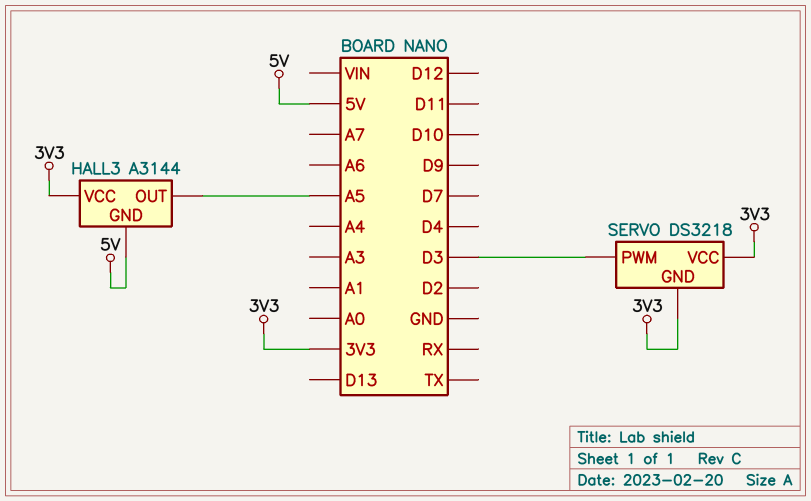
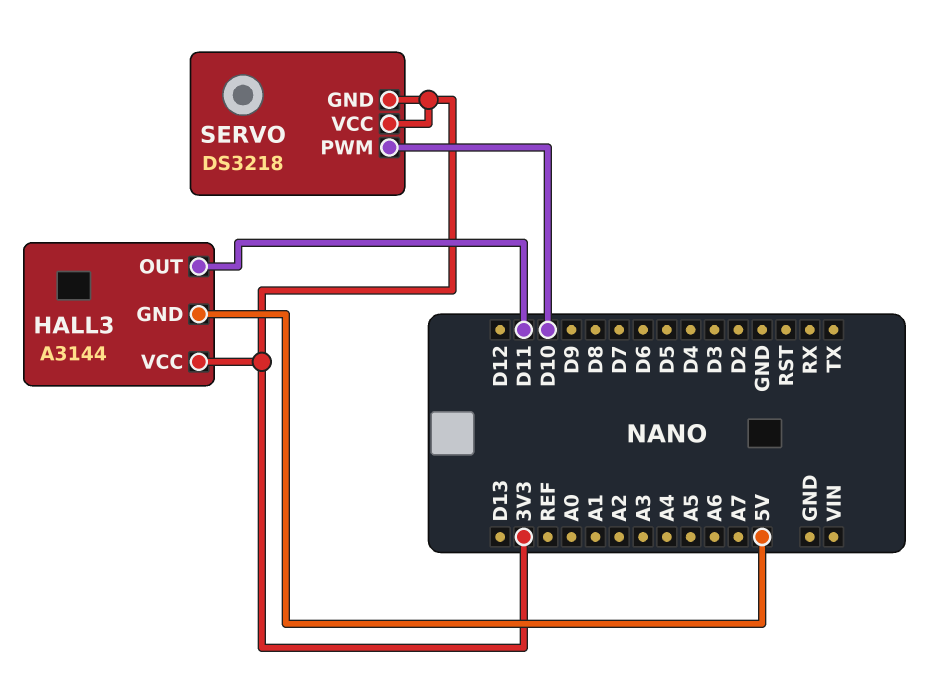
HALL3 pin OUT: A5 -> D11
SERVO pin PWM: D3 -> D10

